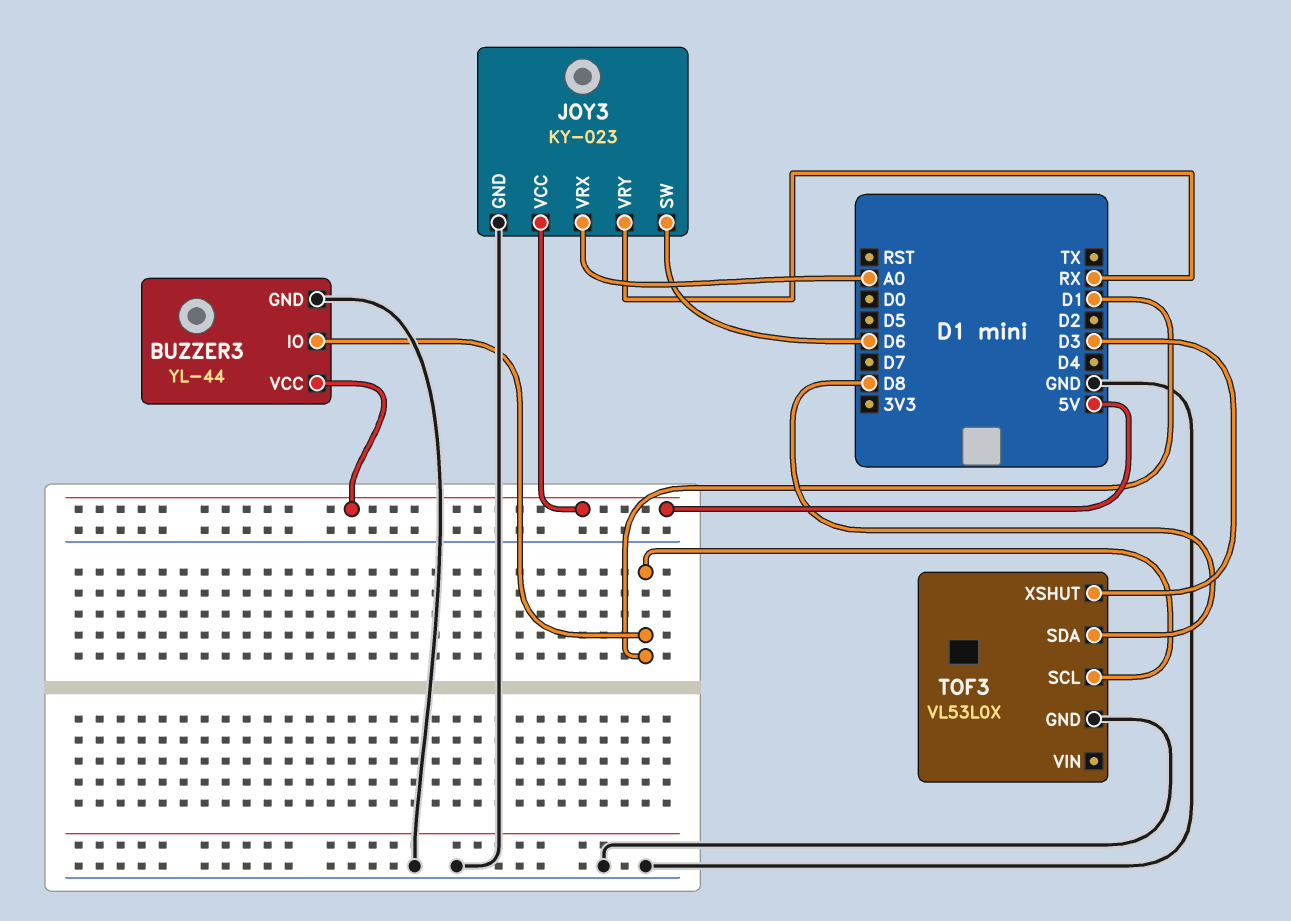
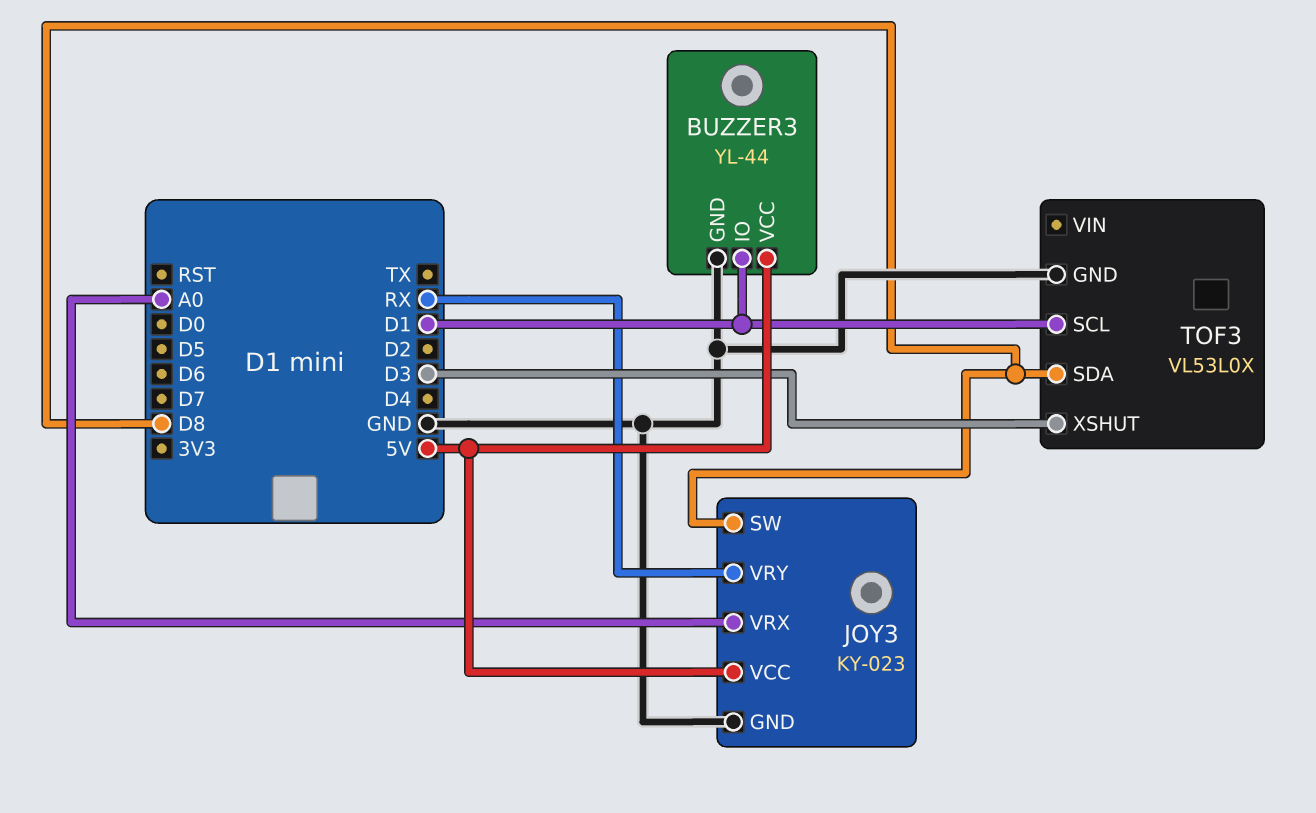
JOY3 pin SW: D6 -> D8

